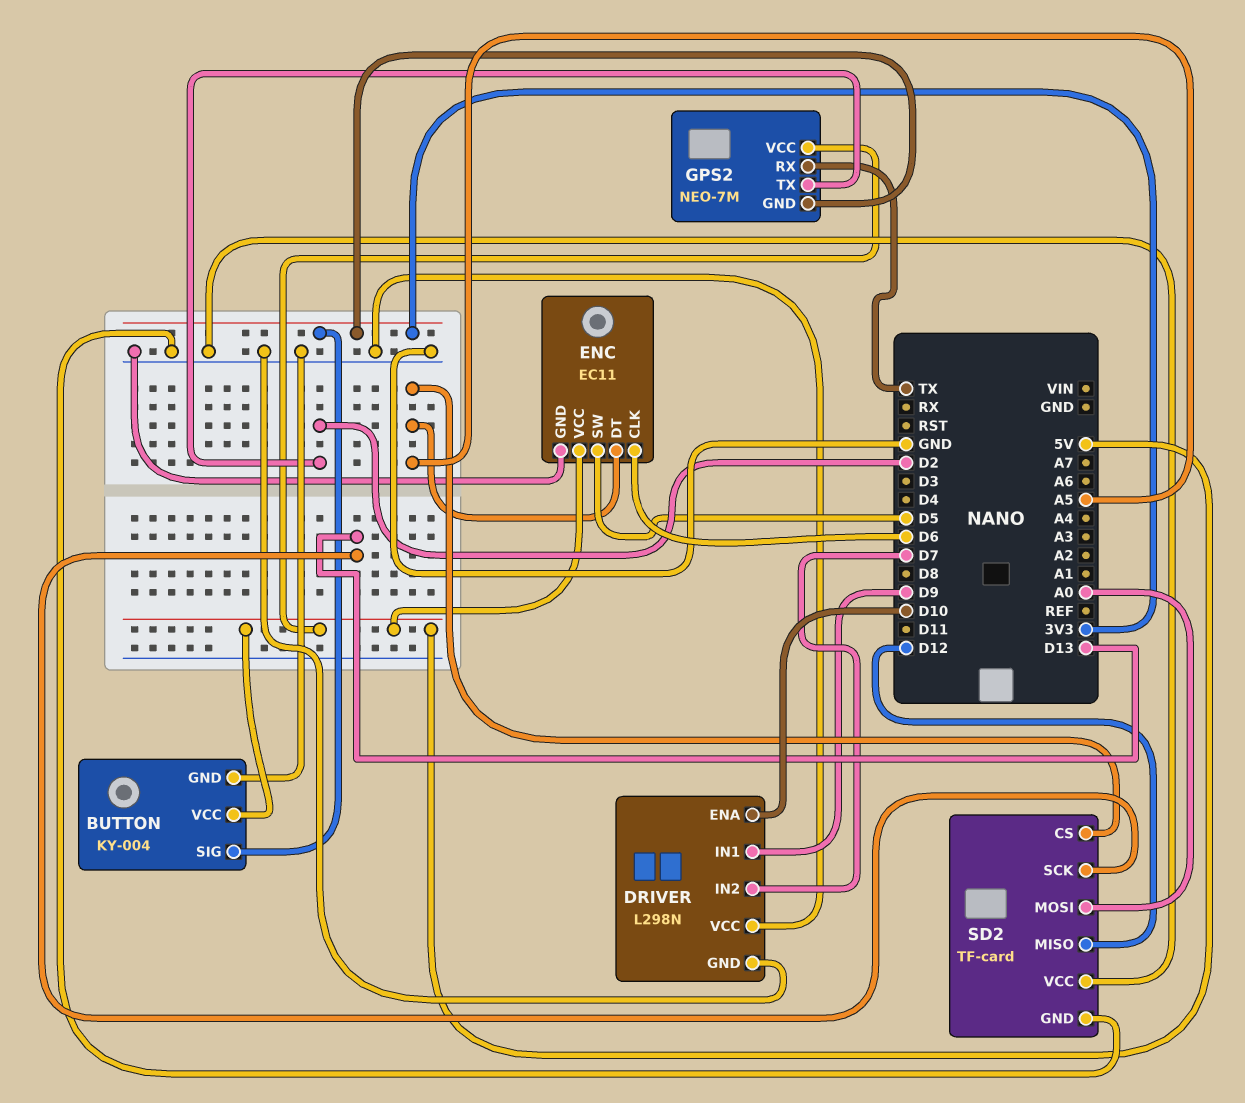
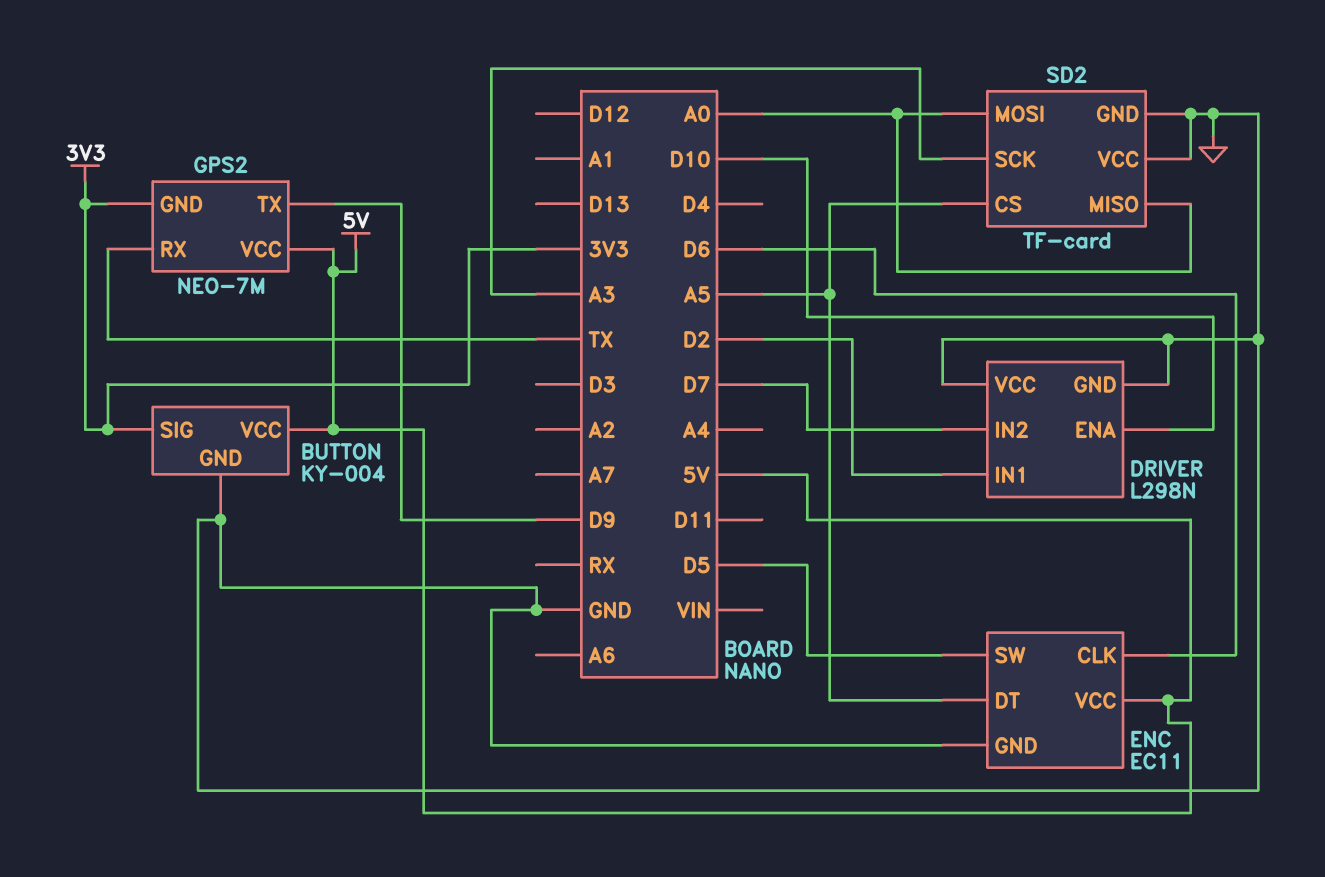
DRIVER pin IN1: D9 -> D2
GPS2 pin TX: D2 -> D9
SD2 pin MISO: D12 -> A0
SD2 pin SCK: D13 -> A3

